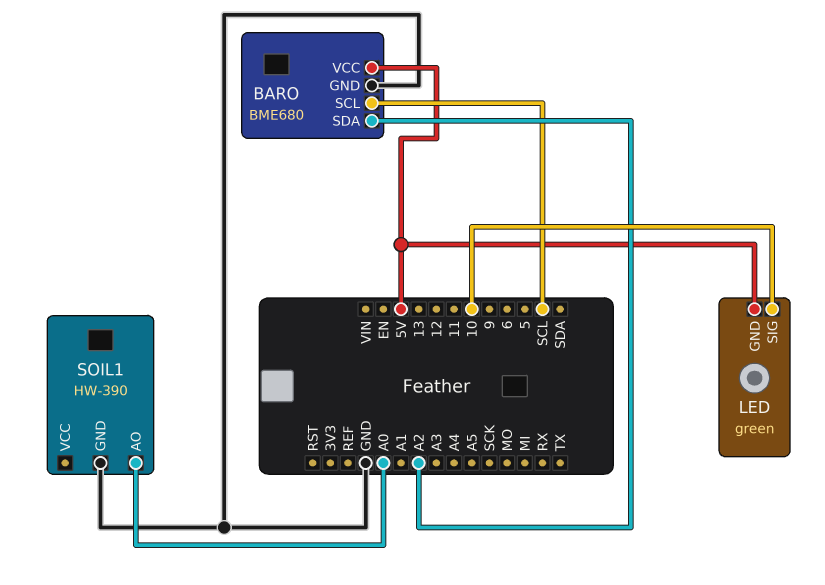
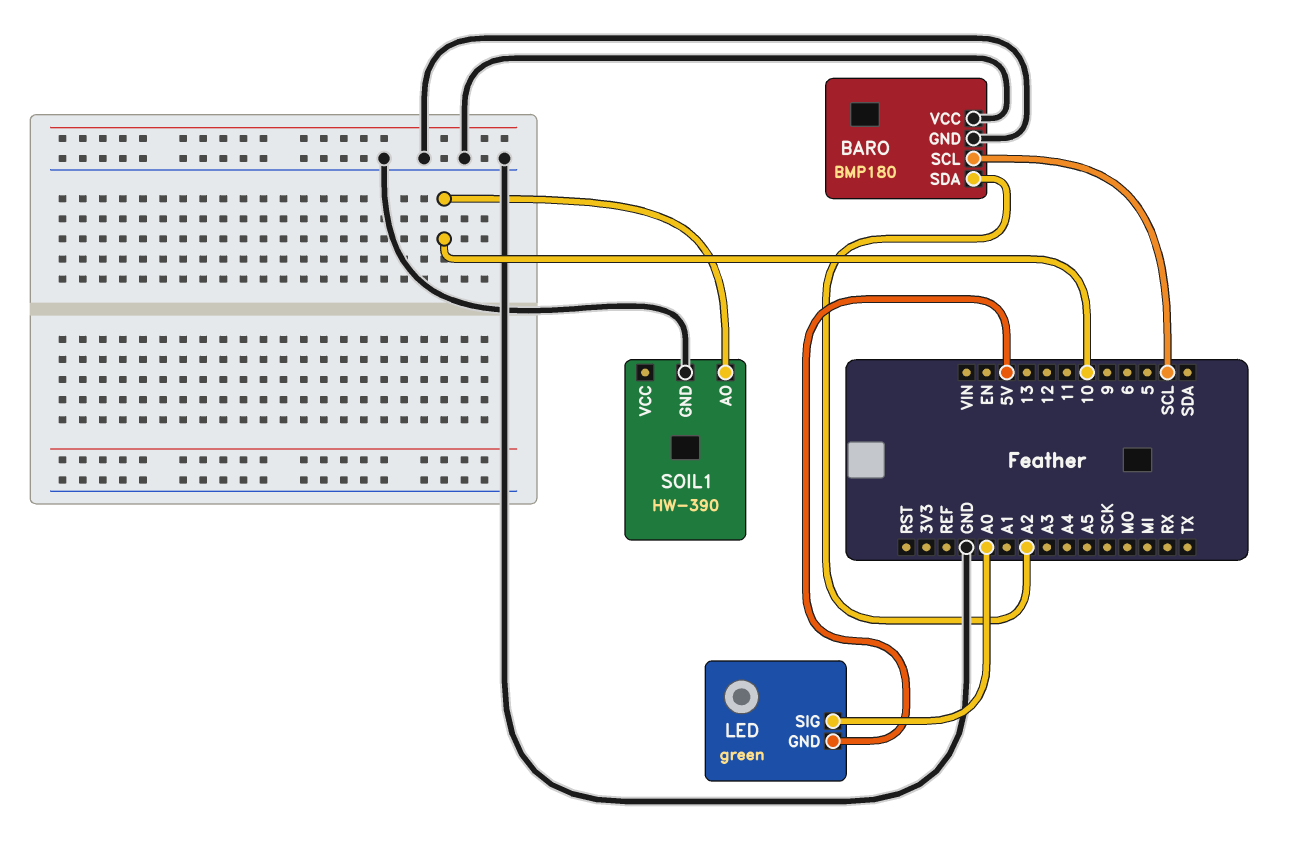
BARO: BME680 -> BMP180
BARO pin VCC: 5V -> GND
LED pin SIG: 10 -> A0
SOIL1 pin AO: A0 -> 10

